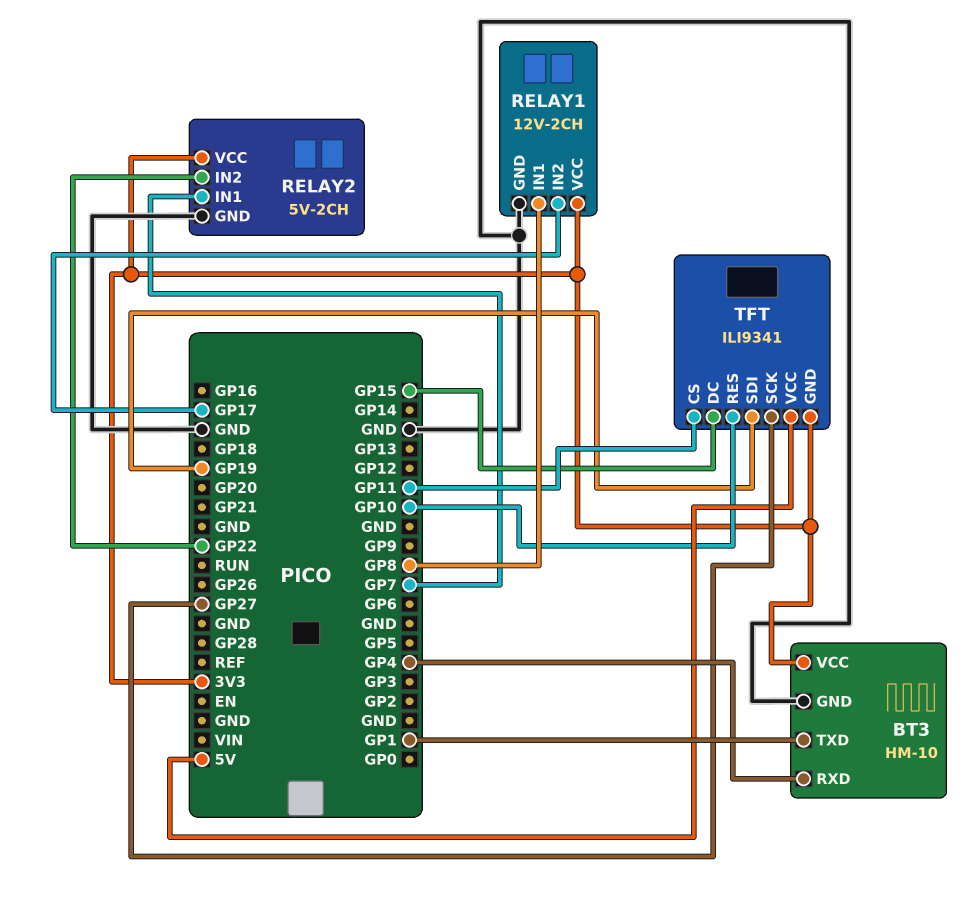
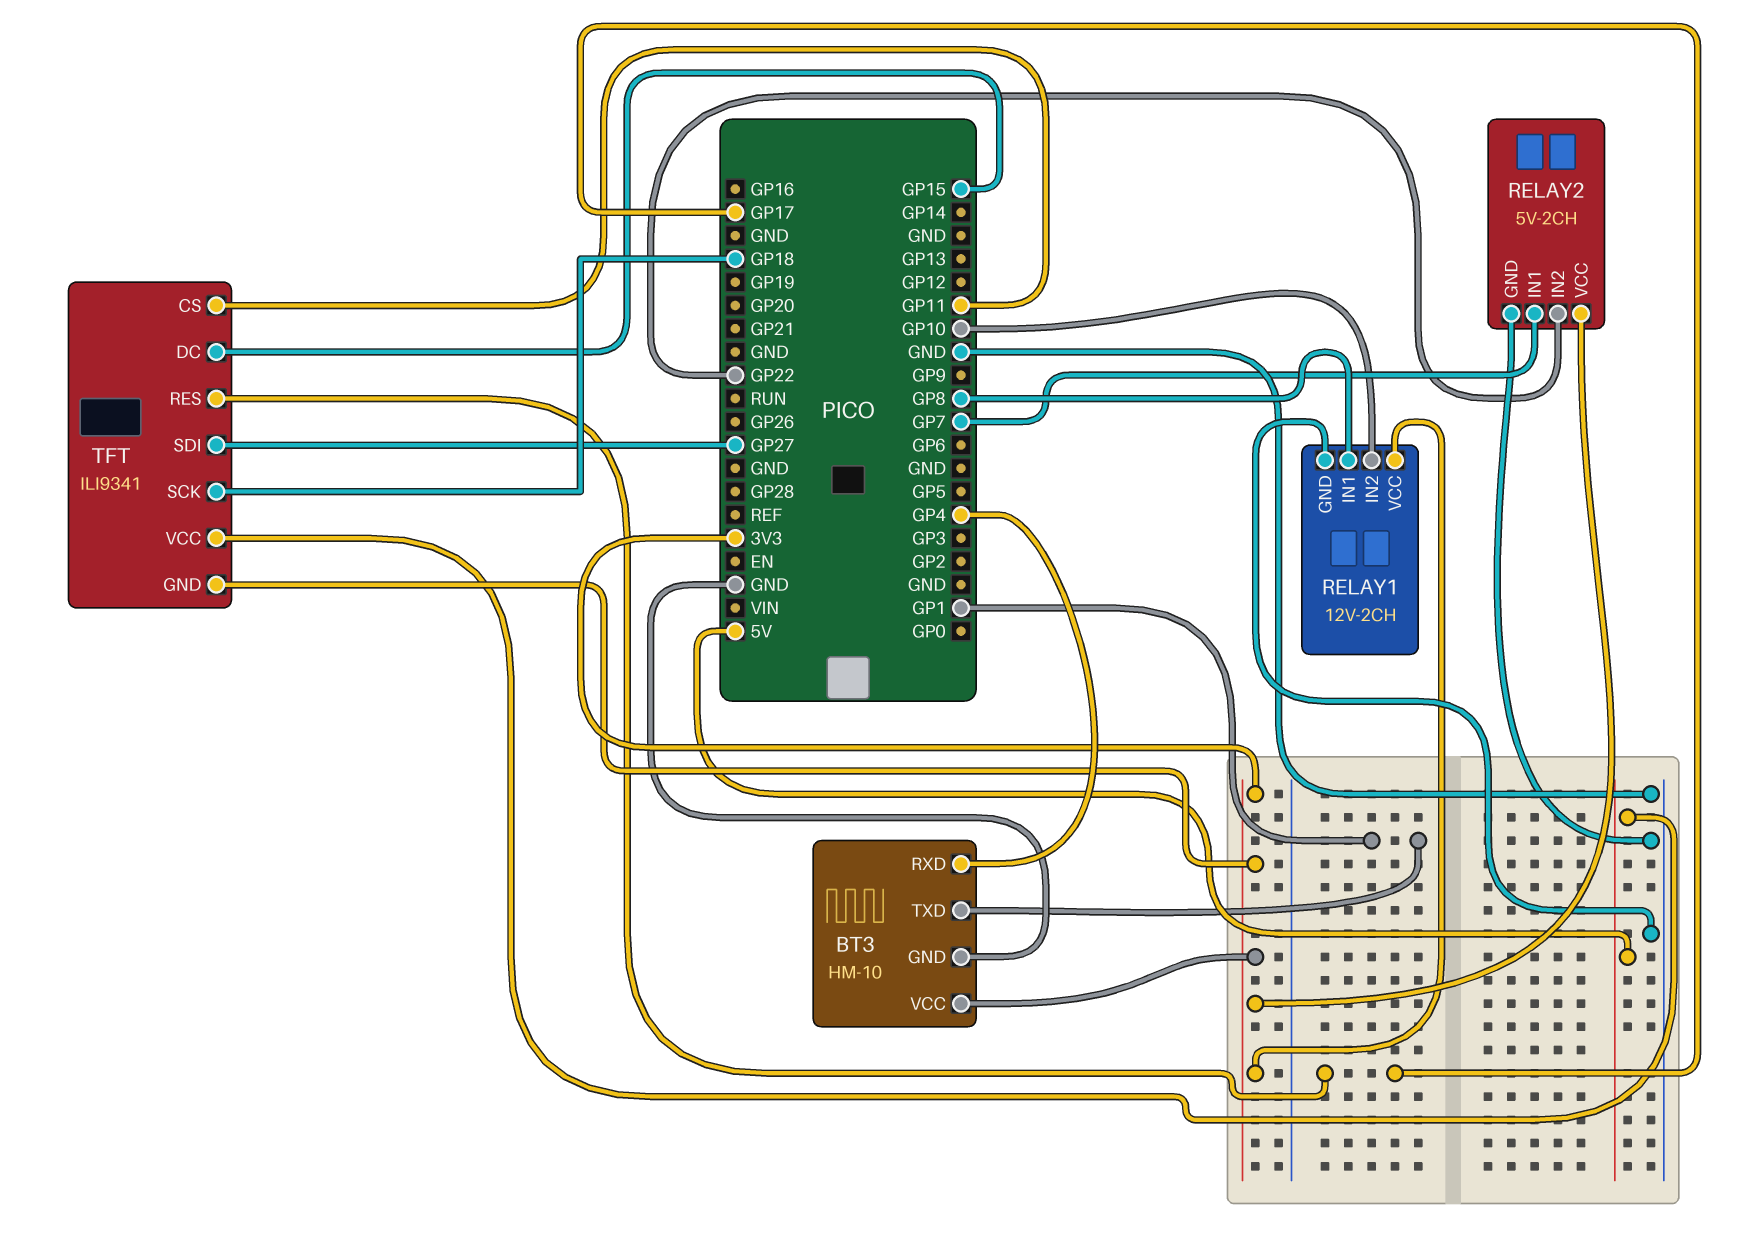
RELAY1 pin IN2: GP17 -> GP10
TFT pin RES: GP10 -> GP17
TFT pin SCK: GP27 -> GP18
TFT pin SDI: GP19 -> GP27

